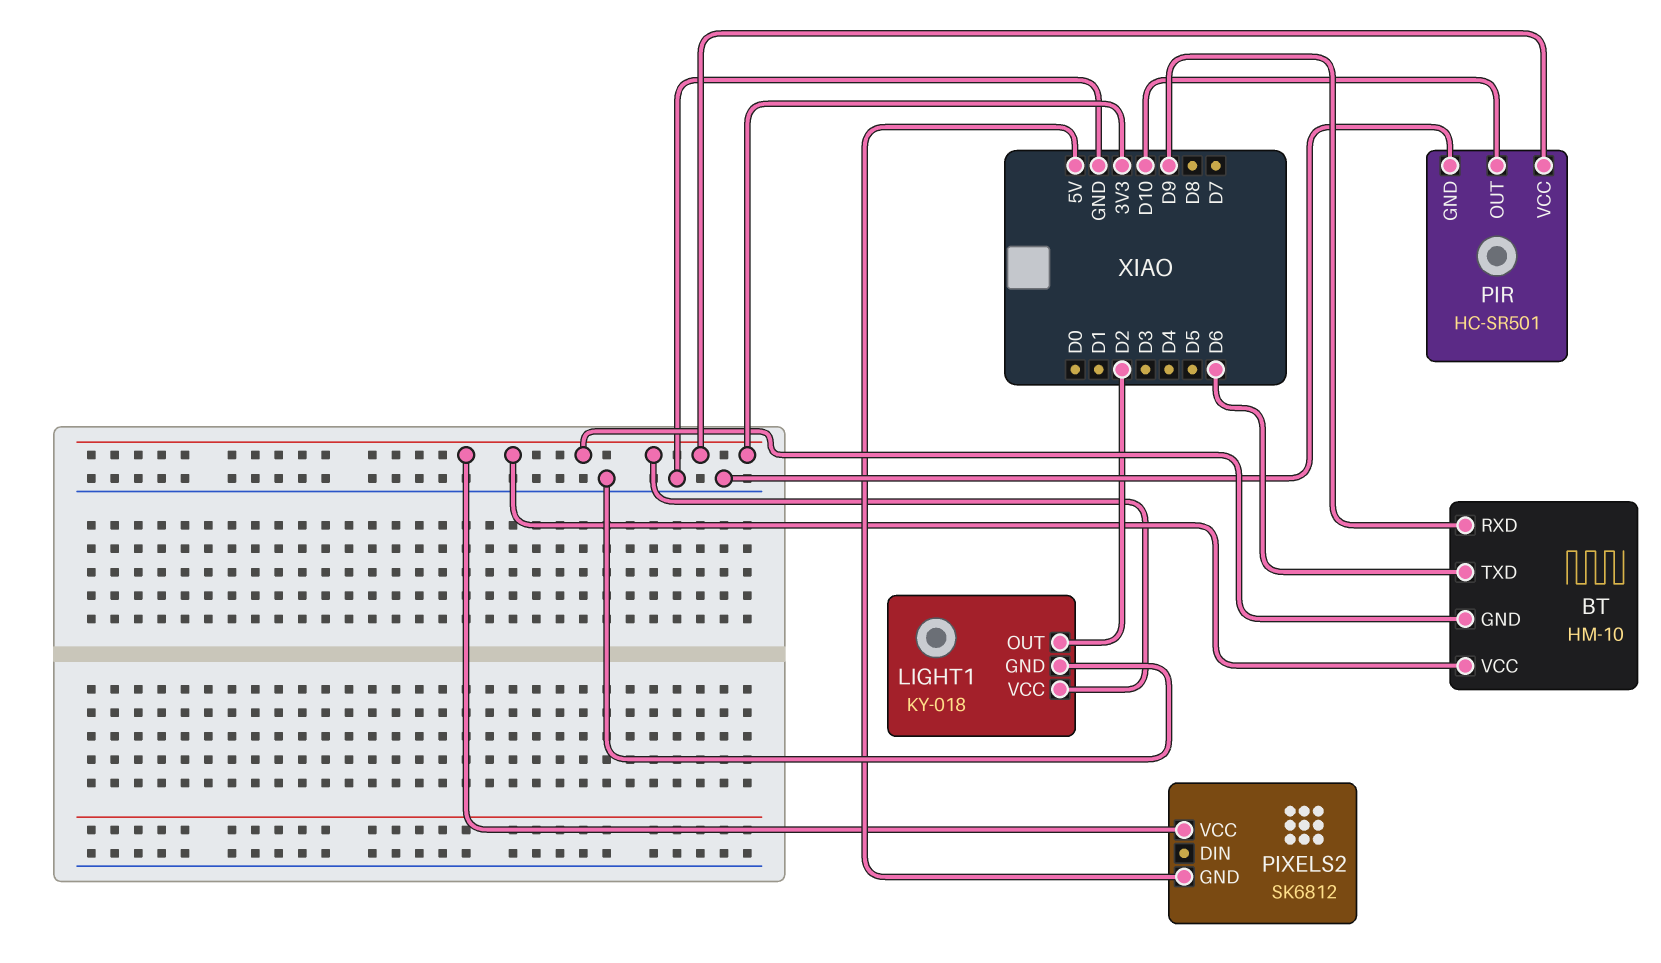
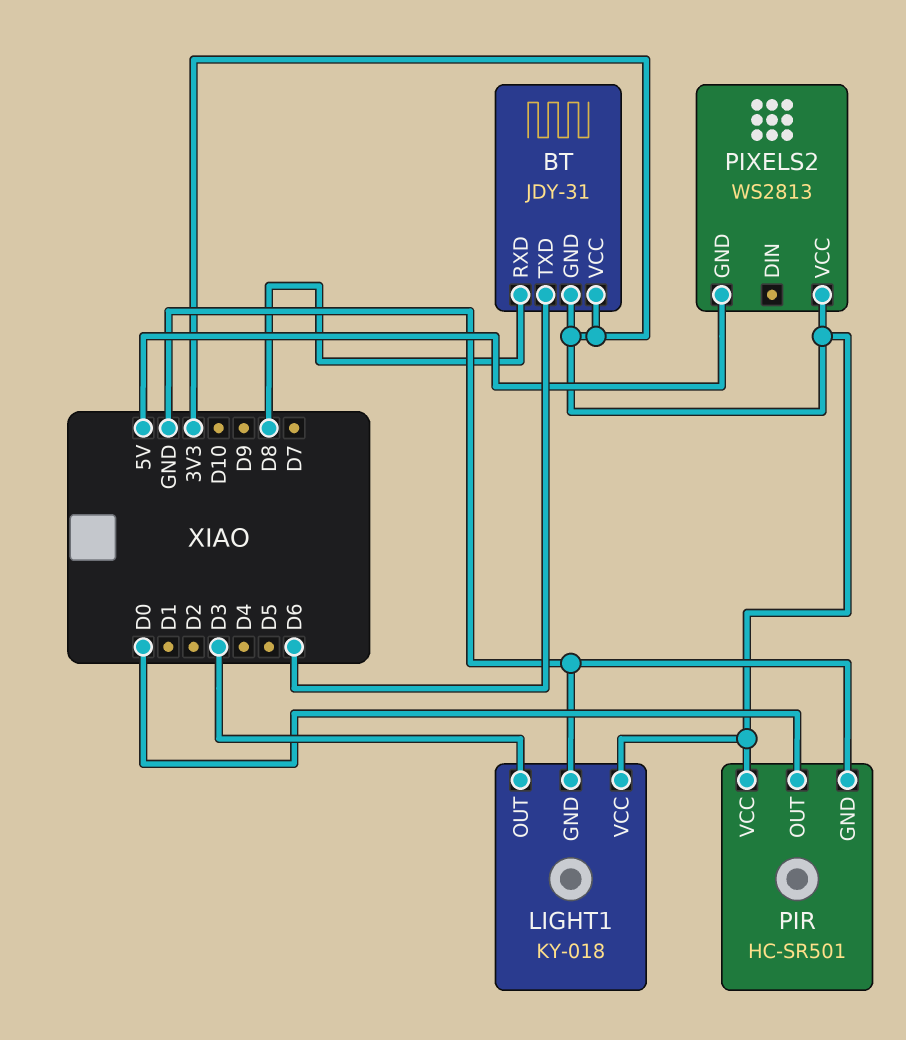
BT: HM-10 -> JDY-31
BT pin RXD: D9 -> D8
LIGHT1 pin OUT: D2 -> D3
PIR pin OUT: D10 -> D0
PIXELS2: SK6812 -> WS2813

